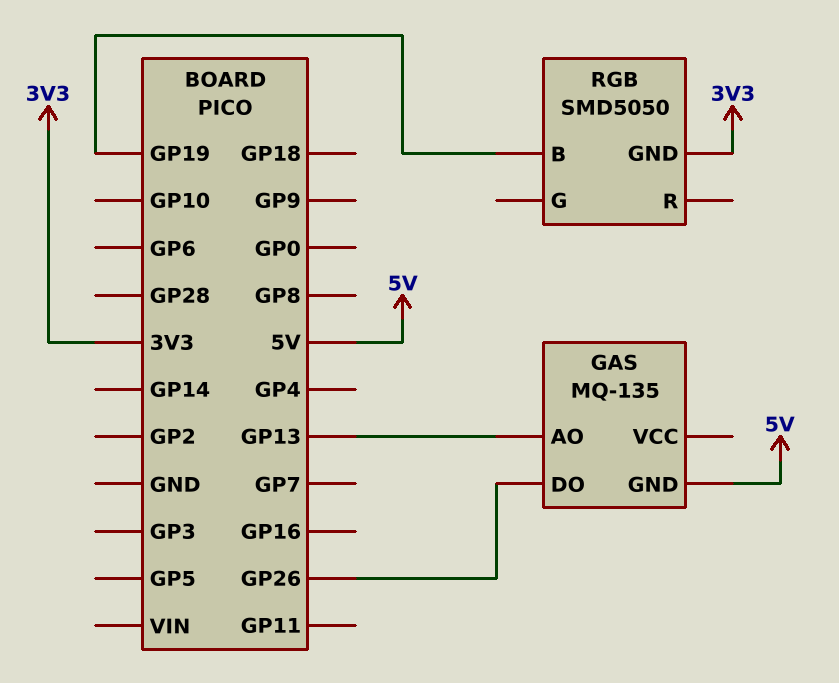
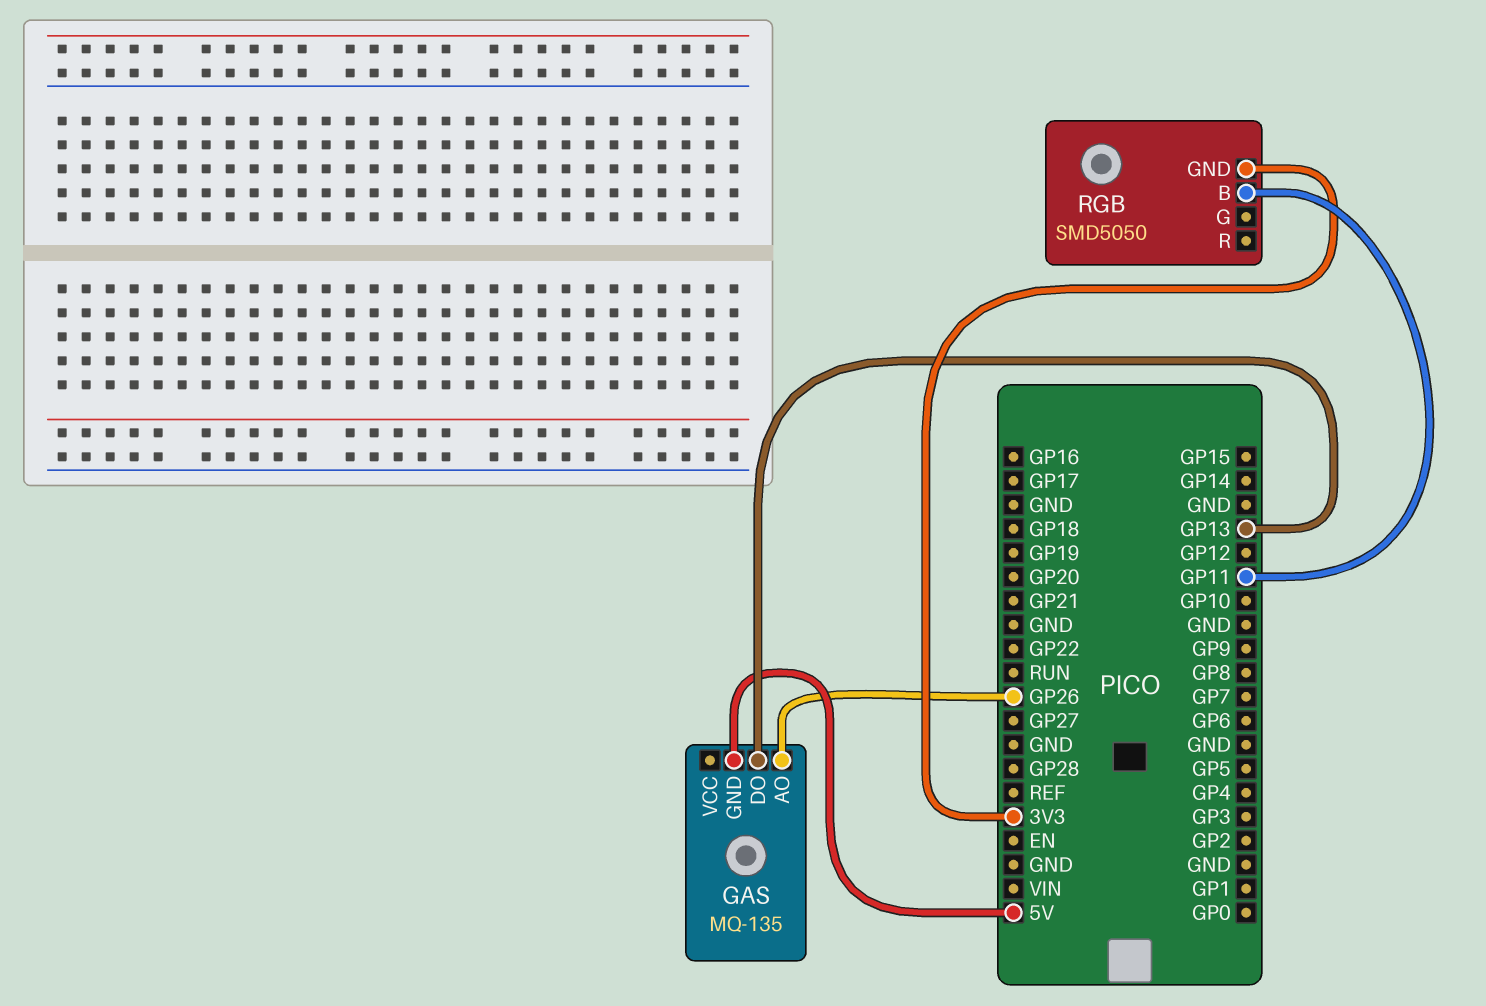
GAS pin AO: GP13 -> GP26
GAS pin DO: GP26 -> GP13
RGB pin B: GP19 -> GP11

